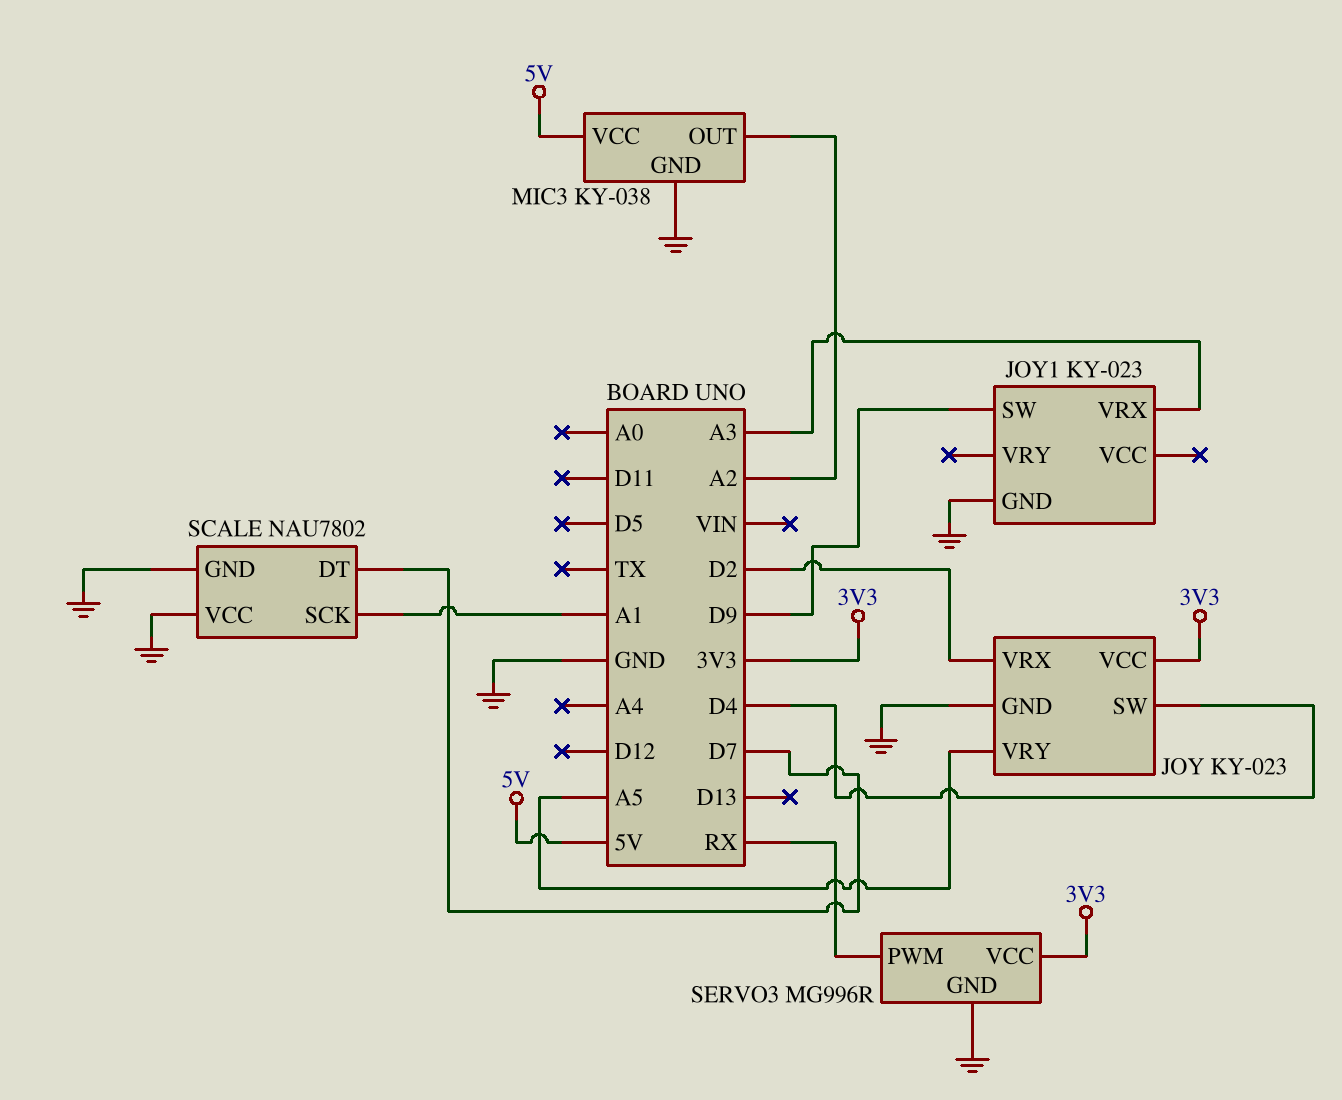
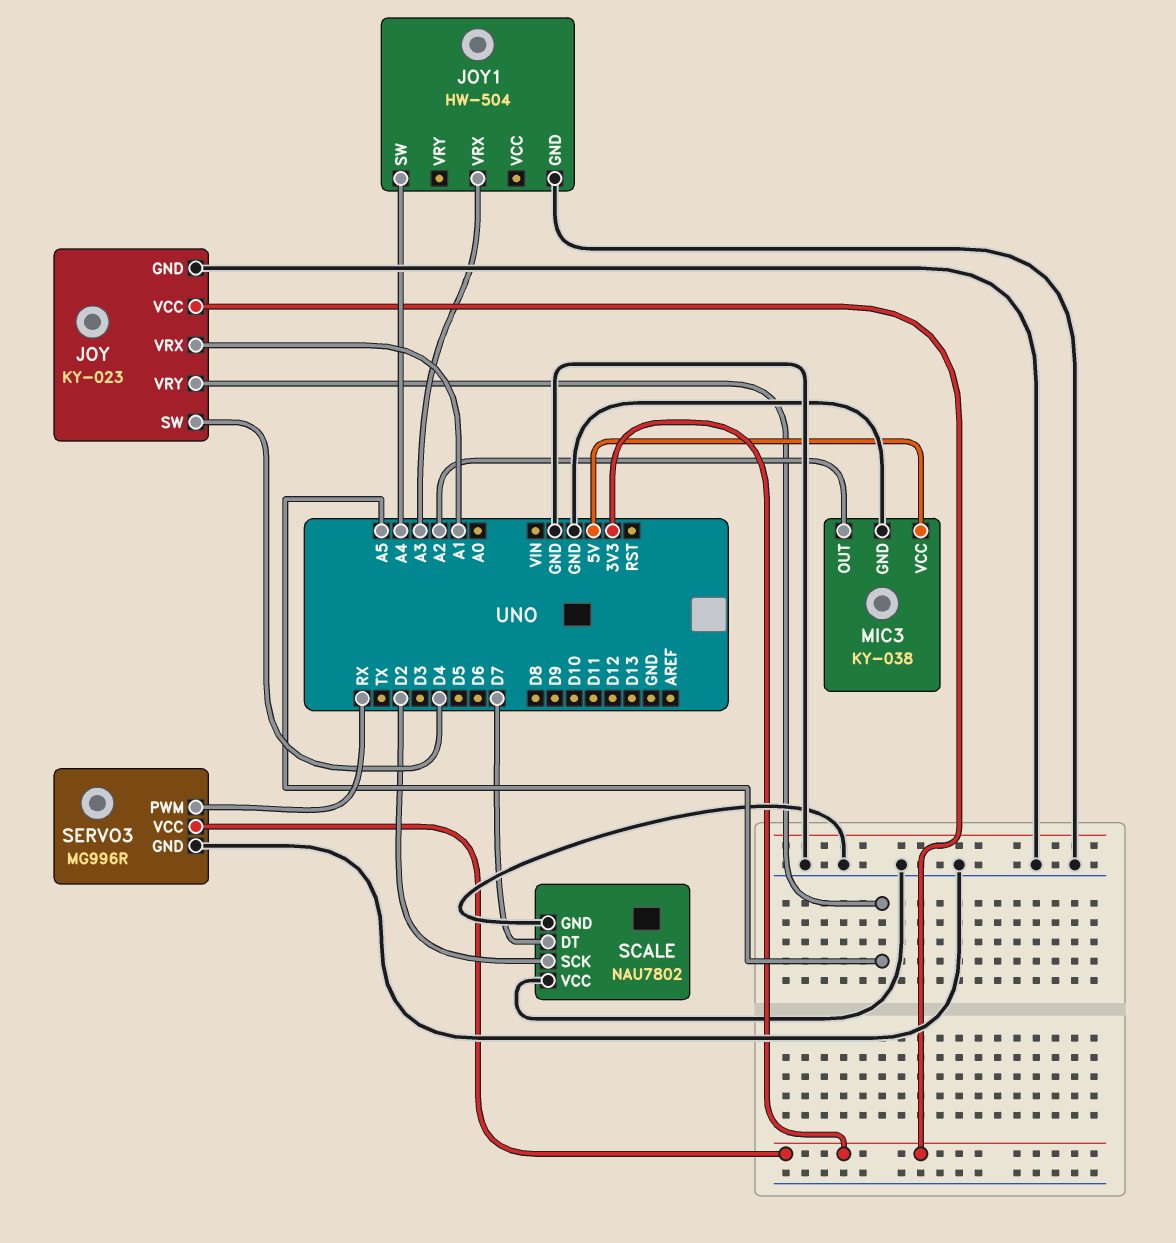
JOY pin VRX: D2 -> A1
JOY1: KY-023 -> HW-504
JOY1 pin SW: D9 -> A4
SCALE pin SCK: A1 -> D2

